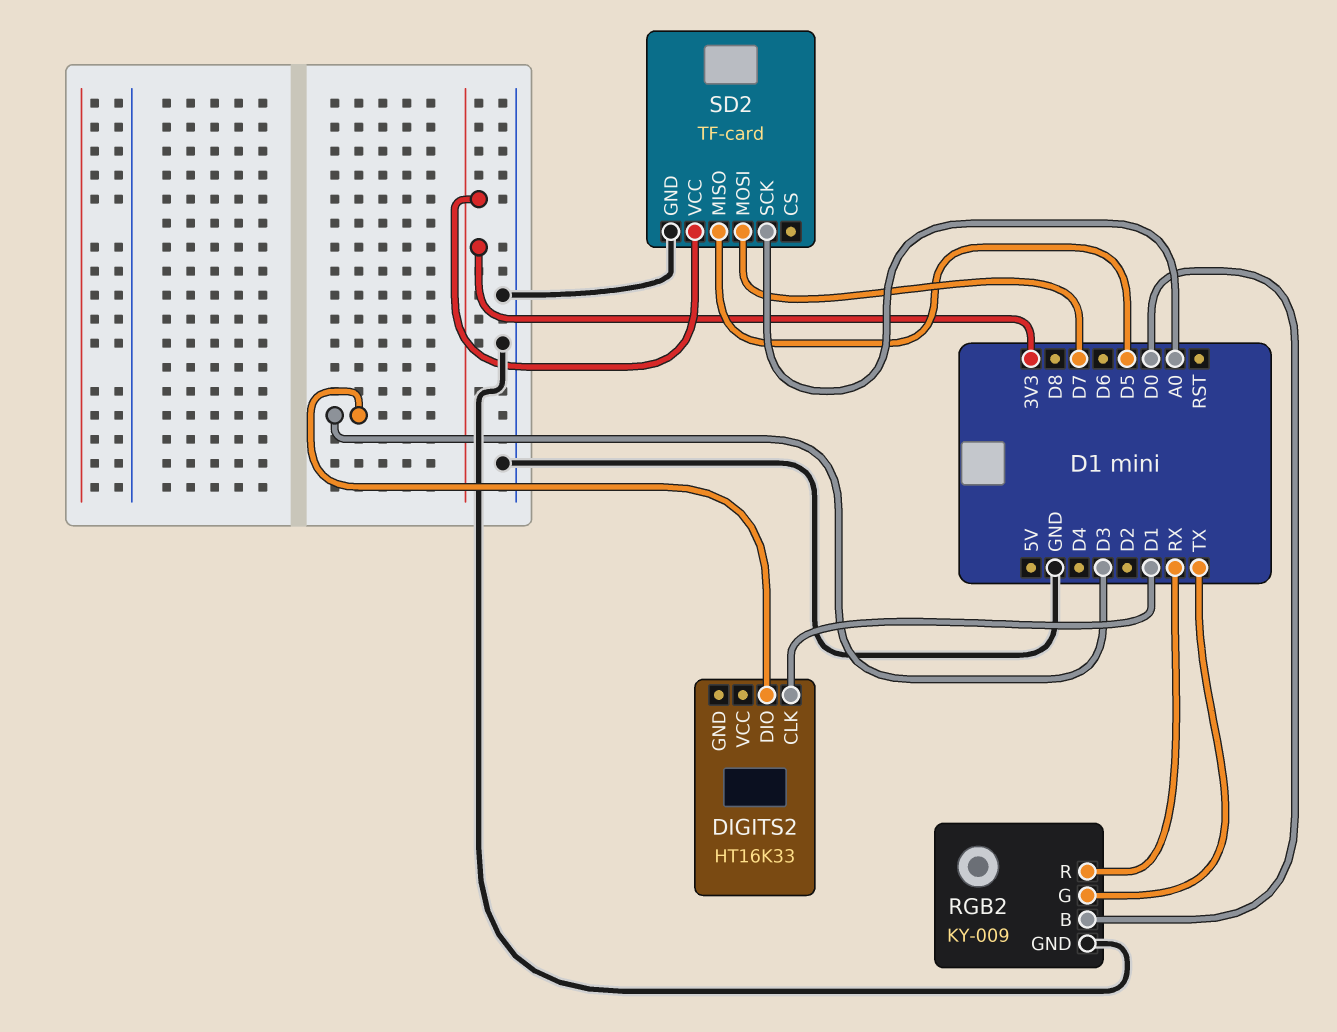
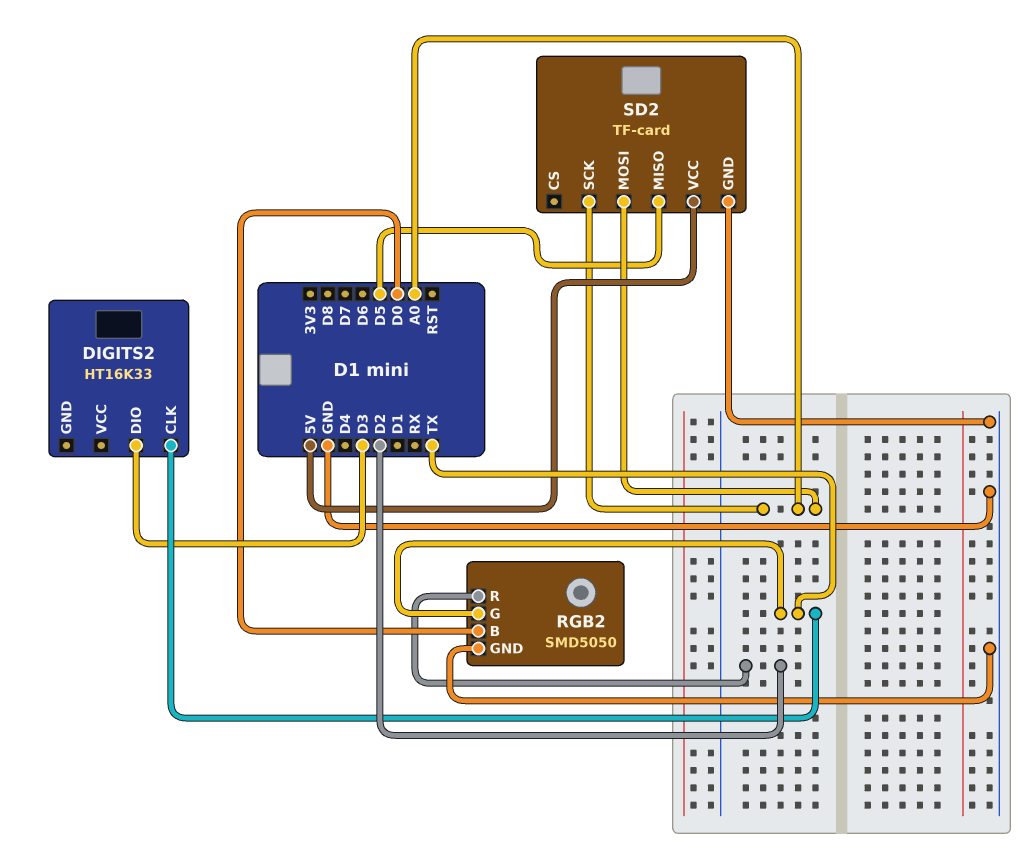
DIGITS2 pin CLK: D1 -> TX
RGB2: KY-009 -> SMD5050
RGB2 pin R: RX -> D2
SD2 pin MOSI: D7 -> A0
SD2 pin VCC: 3V3 -> 5V

